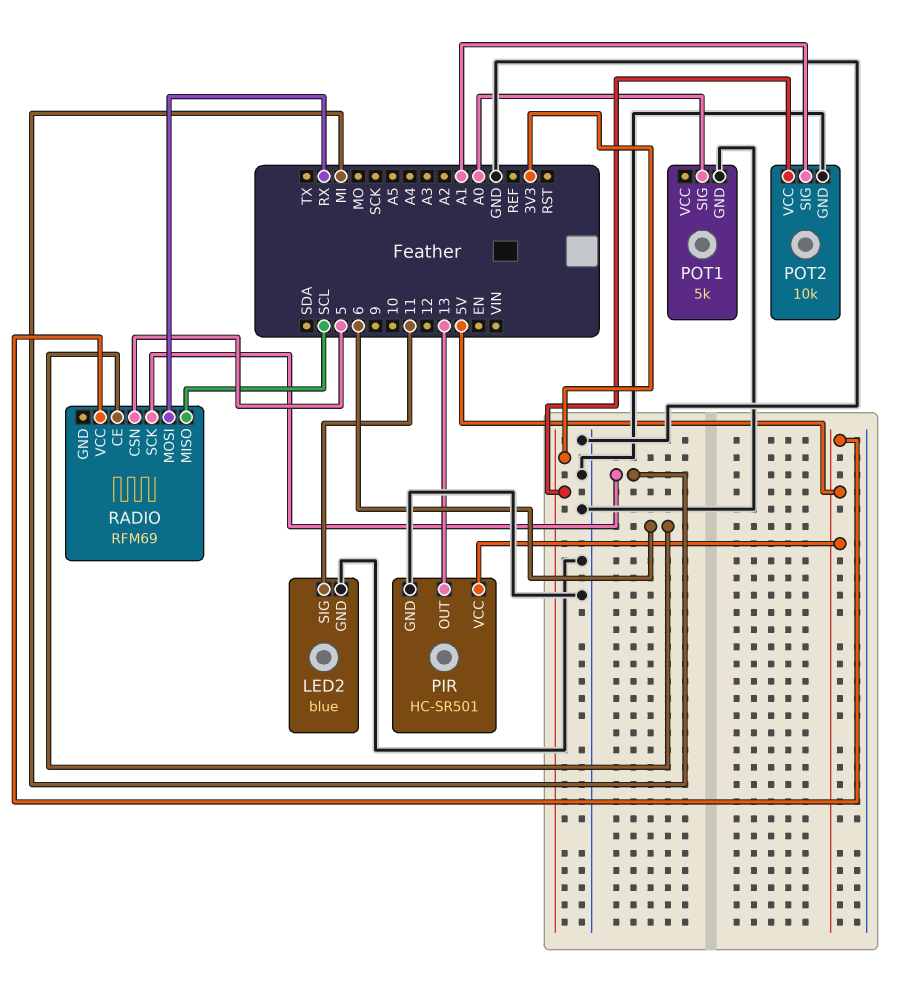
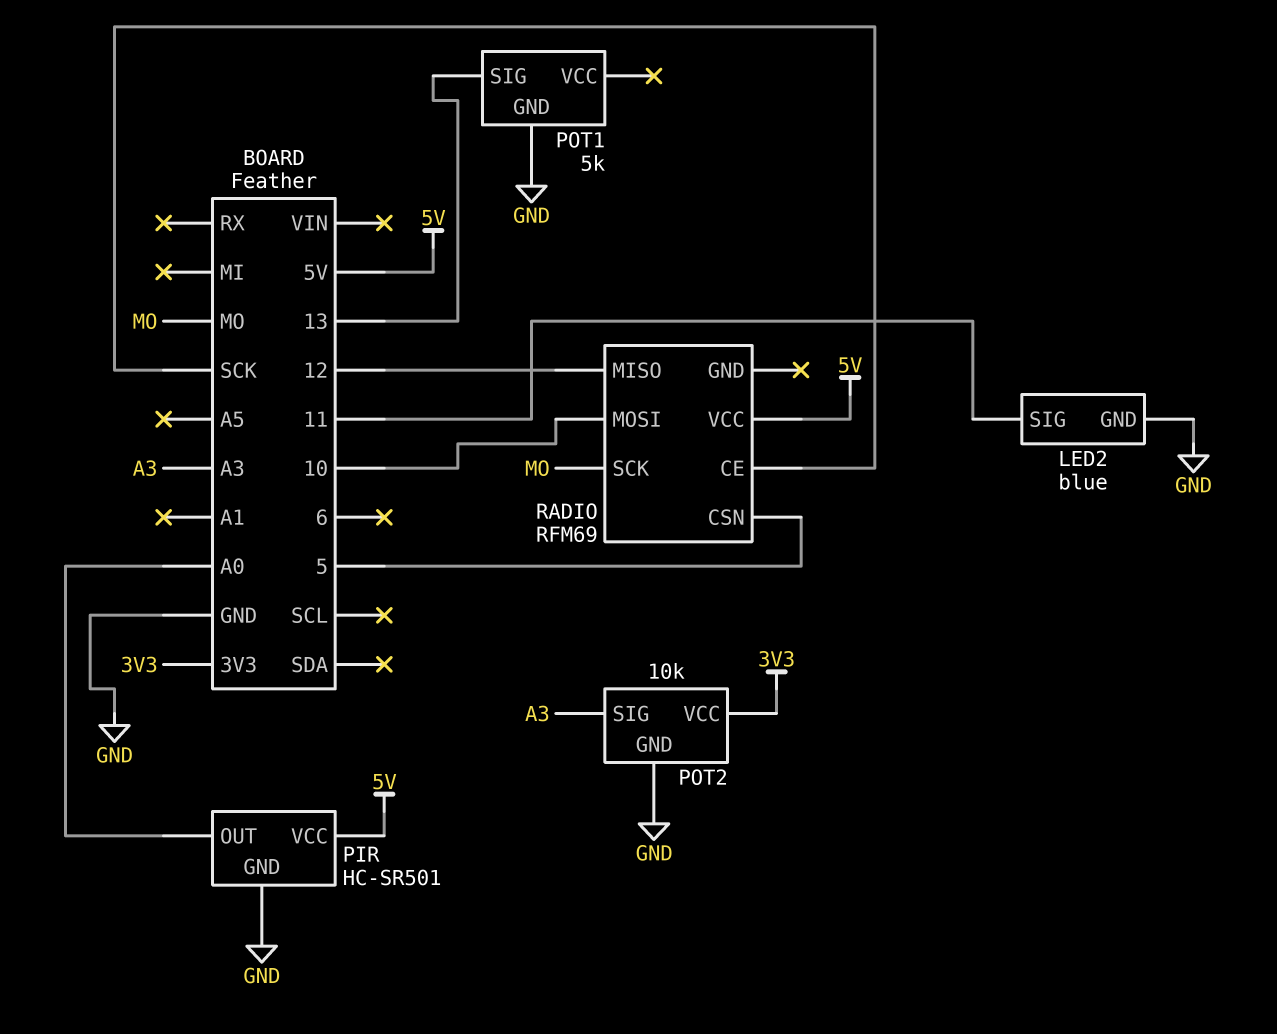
PIR pin OUT: 13 -> A0
POT1 pin SIG: A0 -> 13
POT2 pin SIG: A1 -> A3
RADIO pin CE: 6 -> SCK
RADIO pin MISO: SCL -> 12
RADIO pin MOSI: RX -> 10
RADIO pin SCK: MI -> MO

